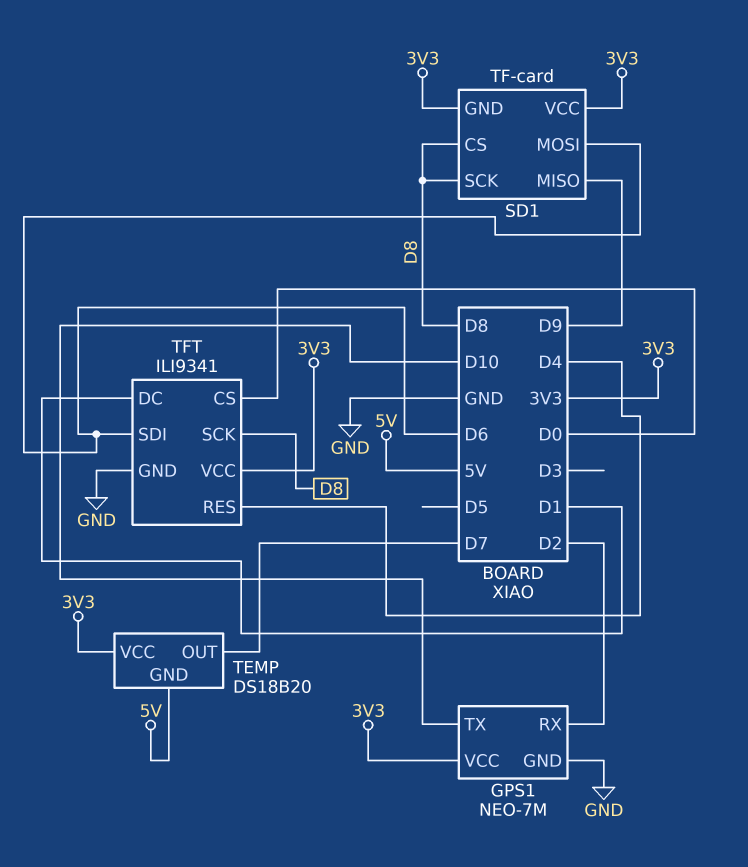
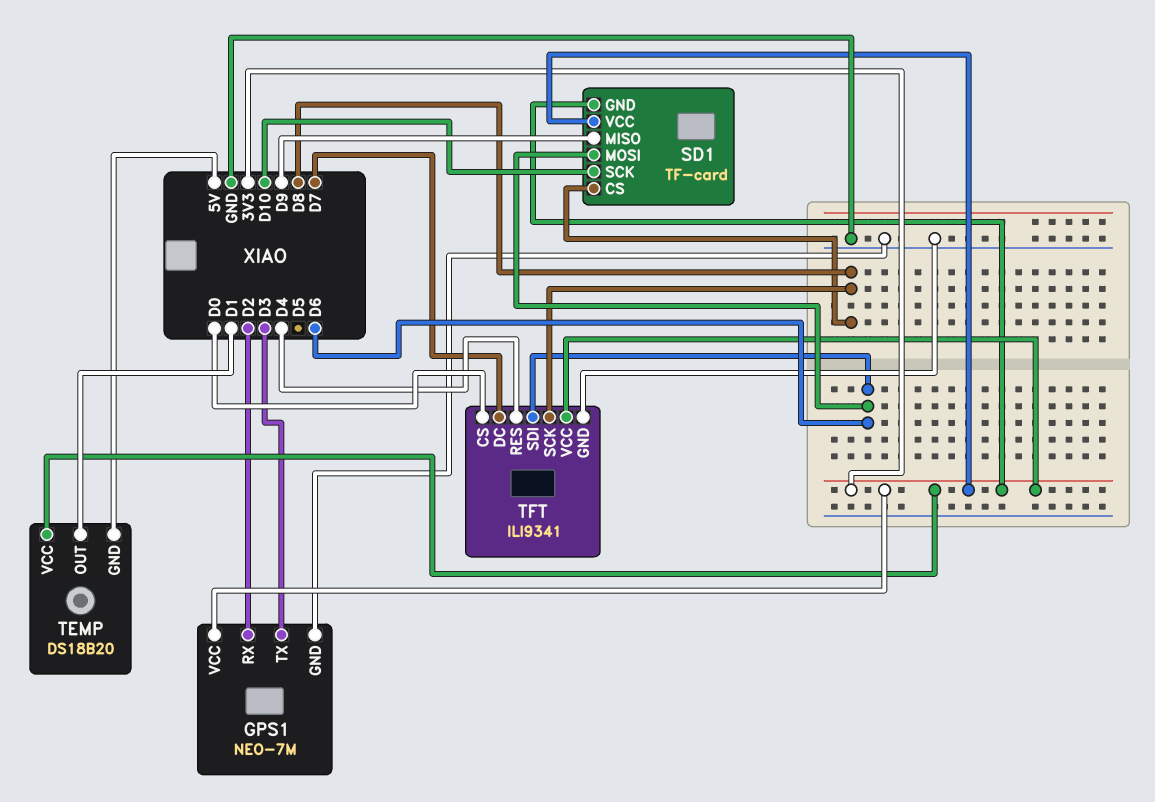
GPS1 pin TX: D10 -> D3
SD1 pin SCK: D8 -> D10
TEMP pin OUT: D7 -> D1
TFT pin DC: D1 -> D7

